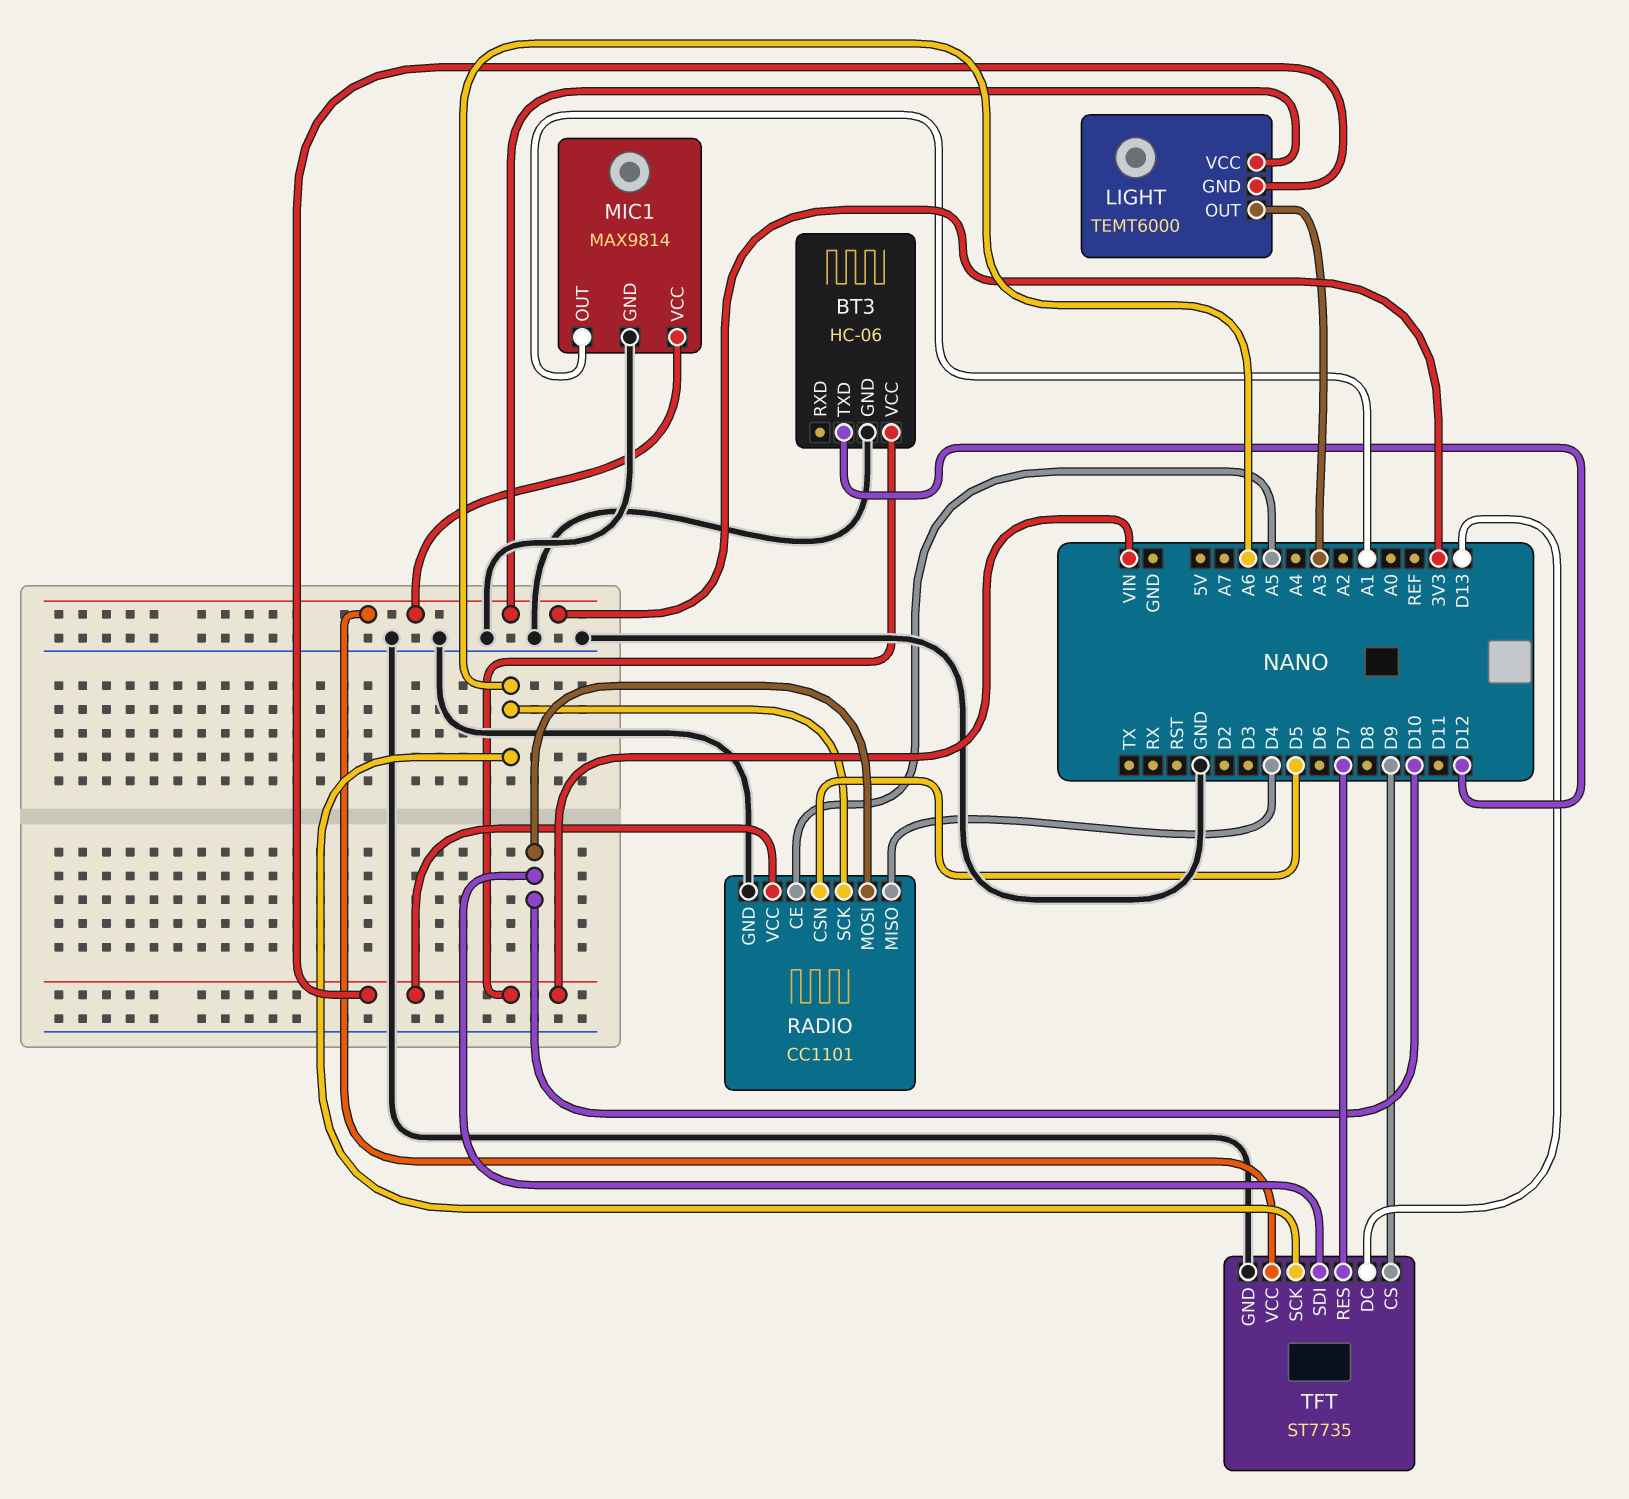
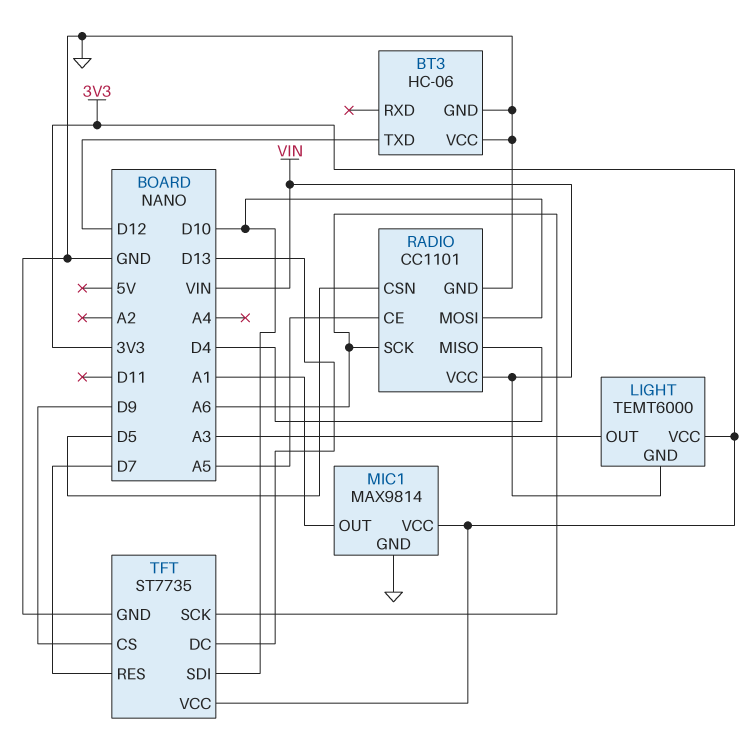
BT3 pin VCC: VIN -> GND

